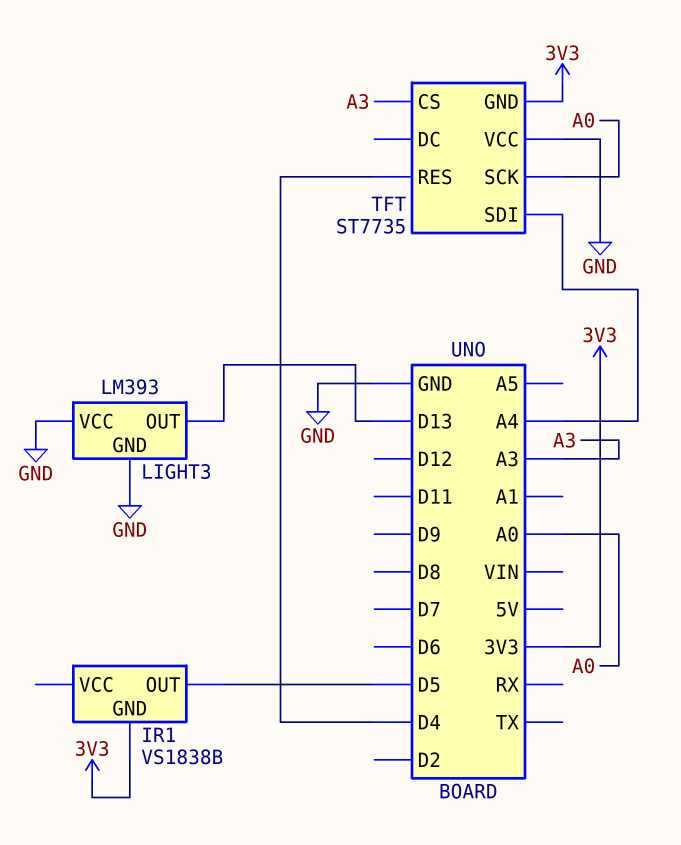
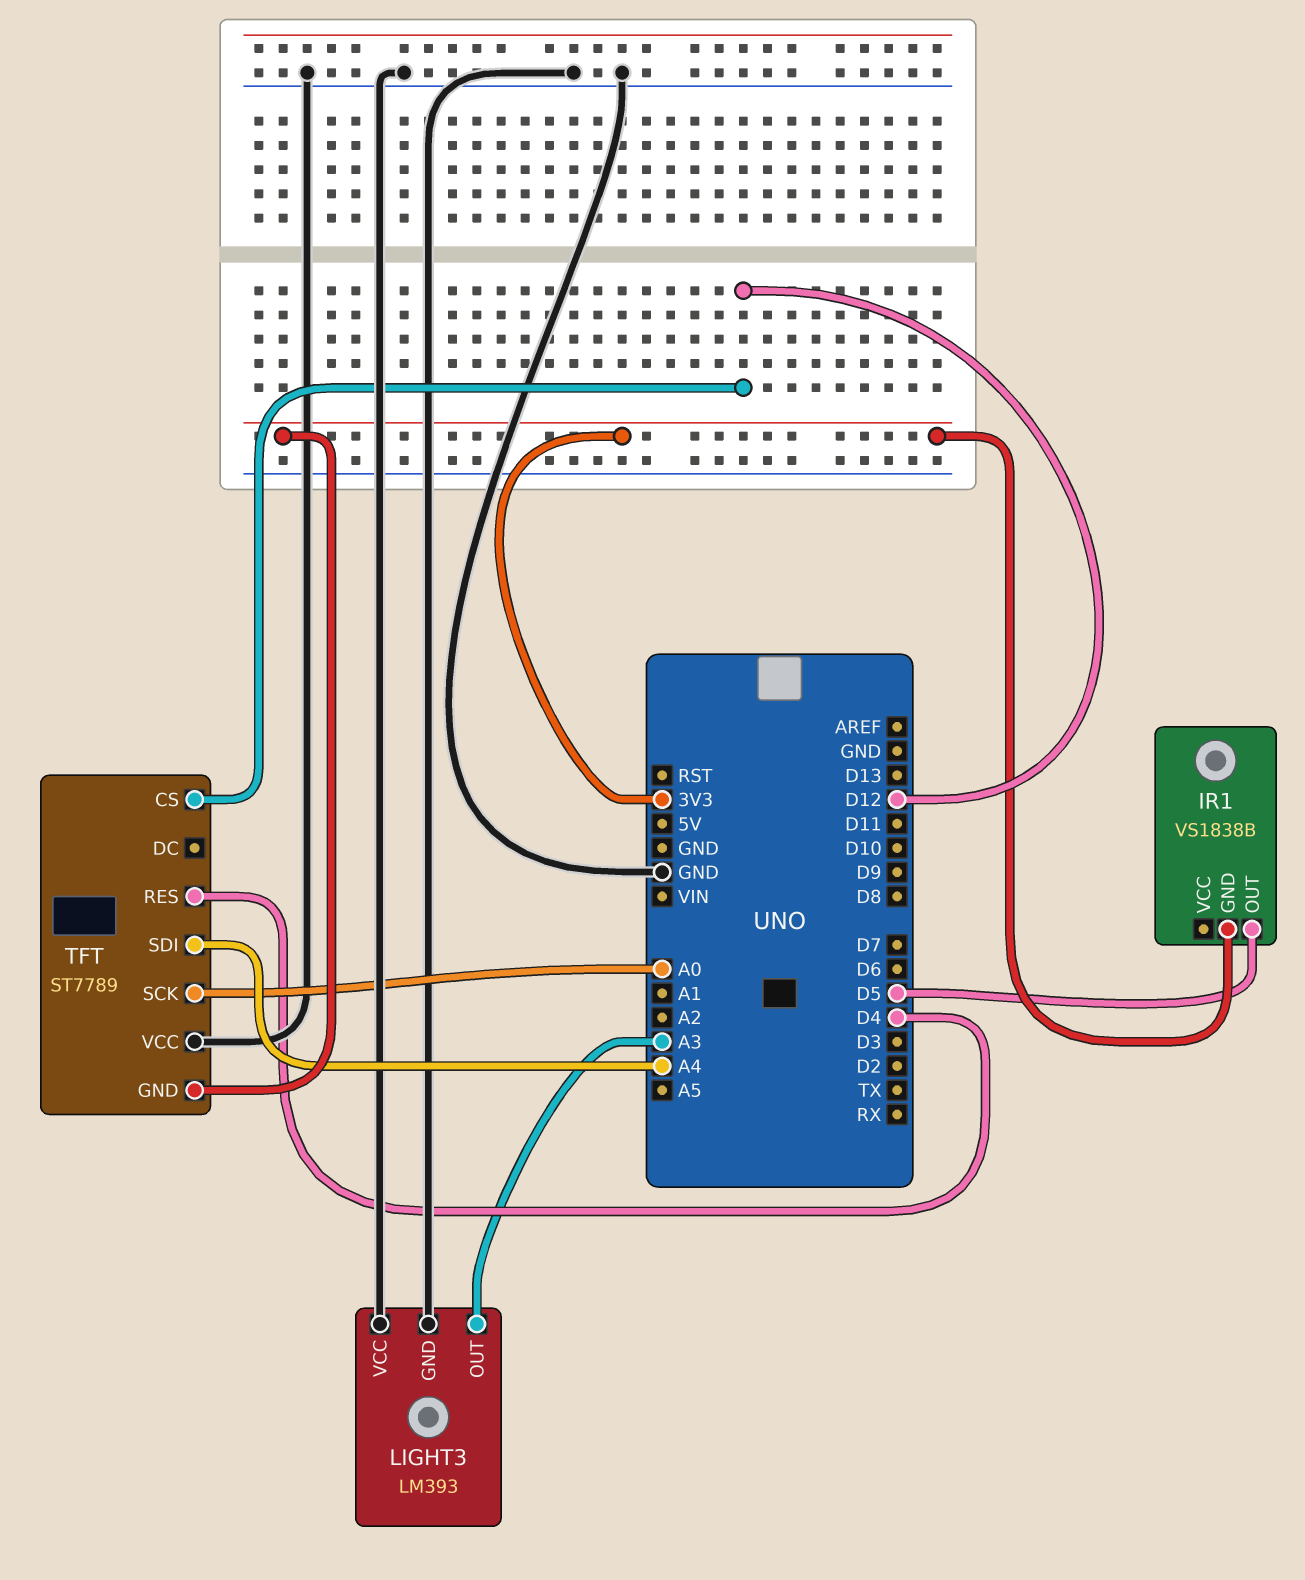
LIGHT3 pin OUT: D13 -> A3
TFT: ST7735 -> ST7789
TFT pin CS: A3 -> D12

